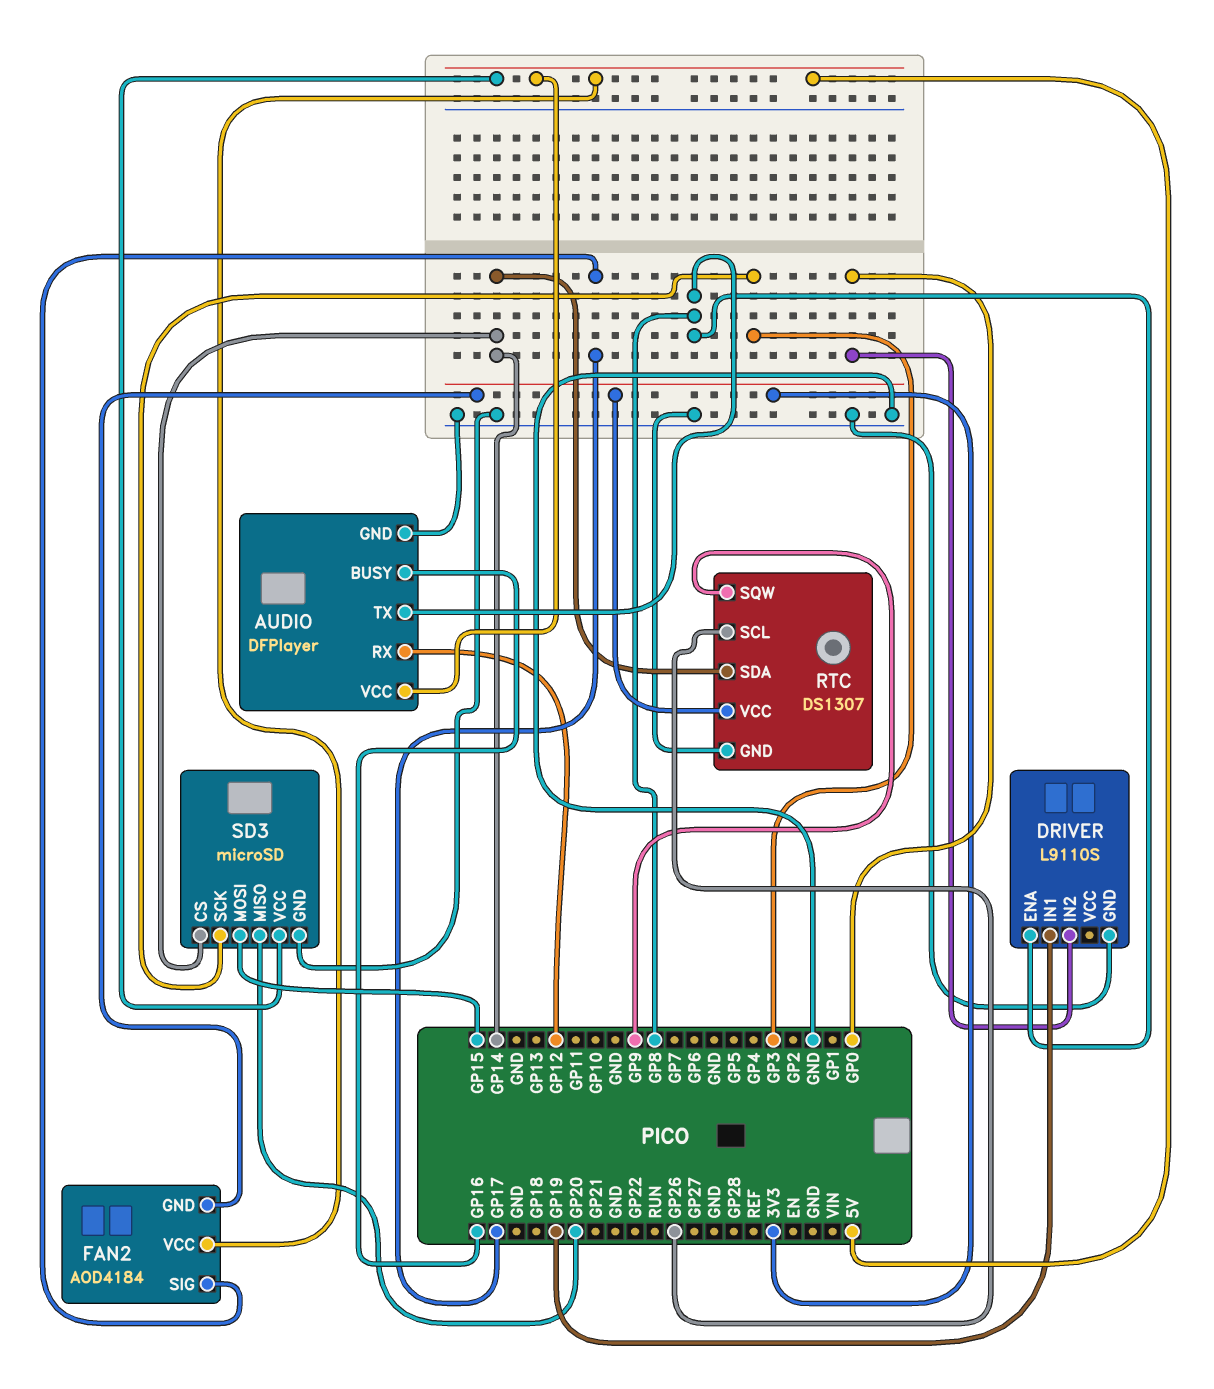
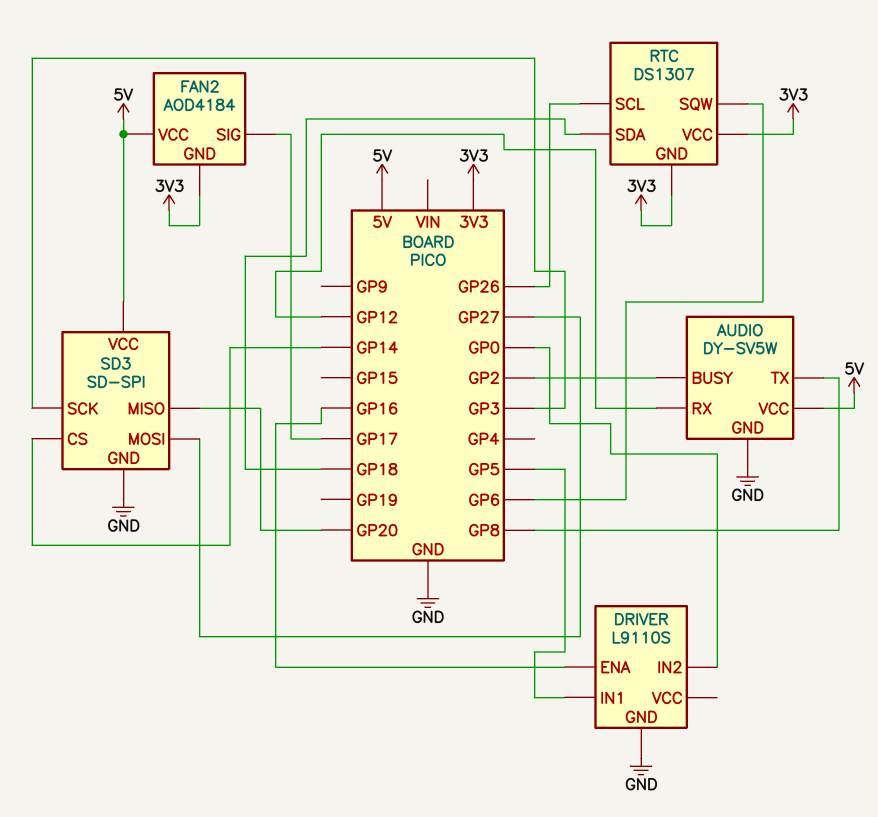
AUDIO: DFPlayer -> DY-SV5W
AUDIO pin BUSY: GP16 -> GP2
DRIVER pin ENA: GP8 -> GP16
DRIVER pin IN1: GP19 -> GP5
RTC pin GND: GND -> 3V3
RTC pin SDA: GP14 -> GP18
RTC pin SQW: GP9 -> GP6
SD3: microSD -> SD-SPI
SD3 pin MOSI: GP15 -> GP27

